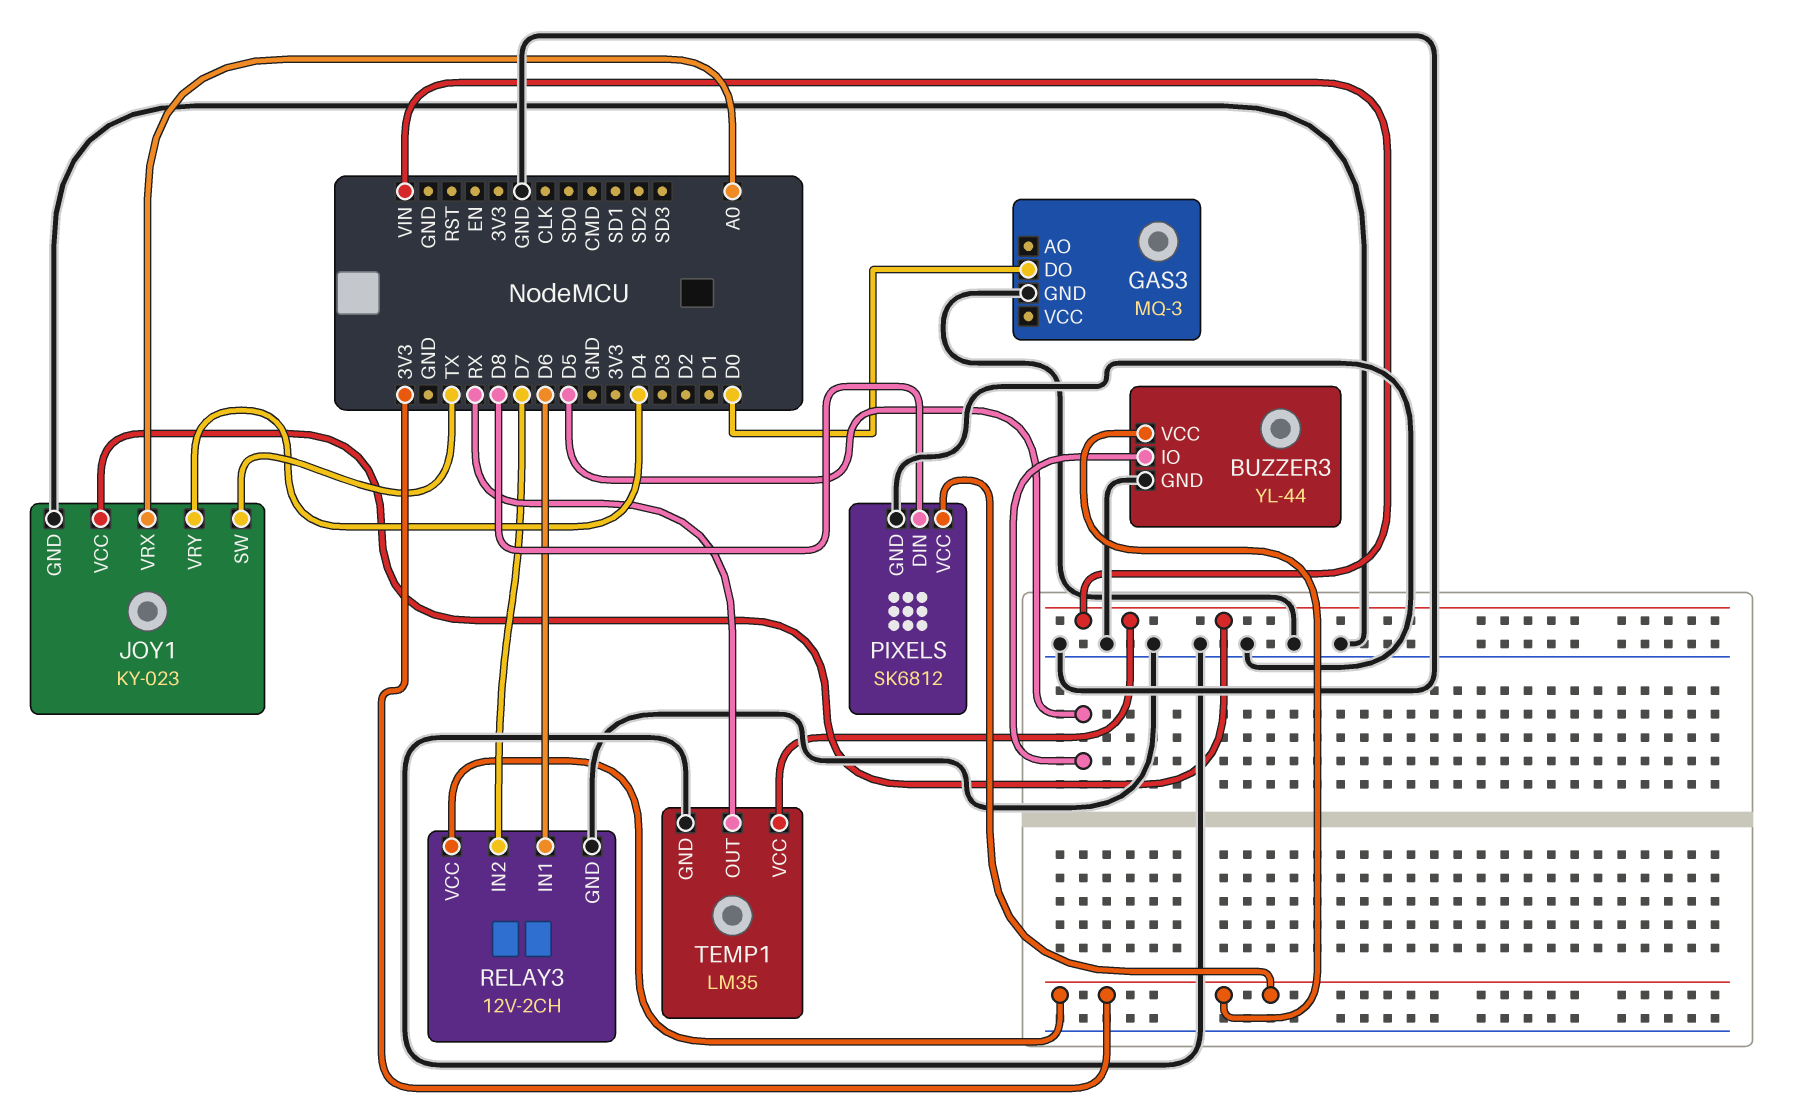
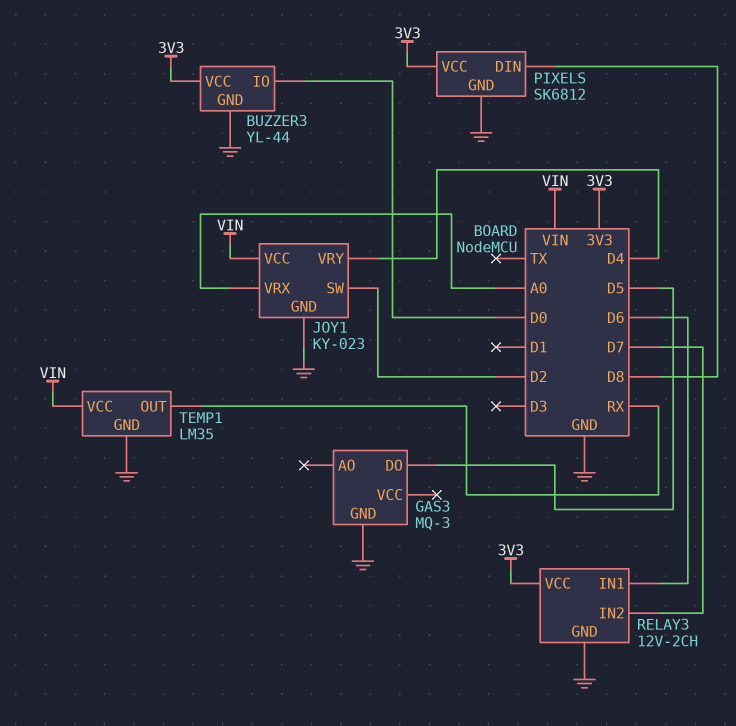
BUZZER3 pin IO: D5 -> D0
GAS3 pin DO: D0 -> D5
JOY1 pin SW: TX -> D2

